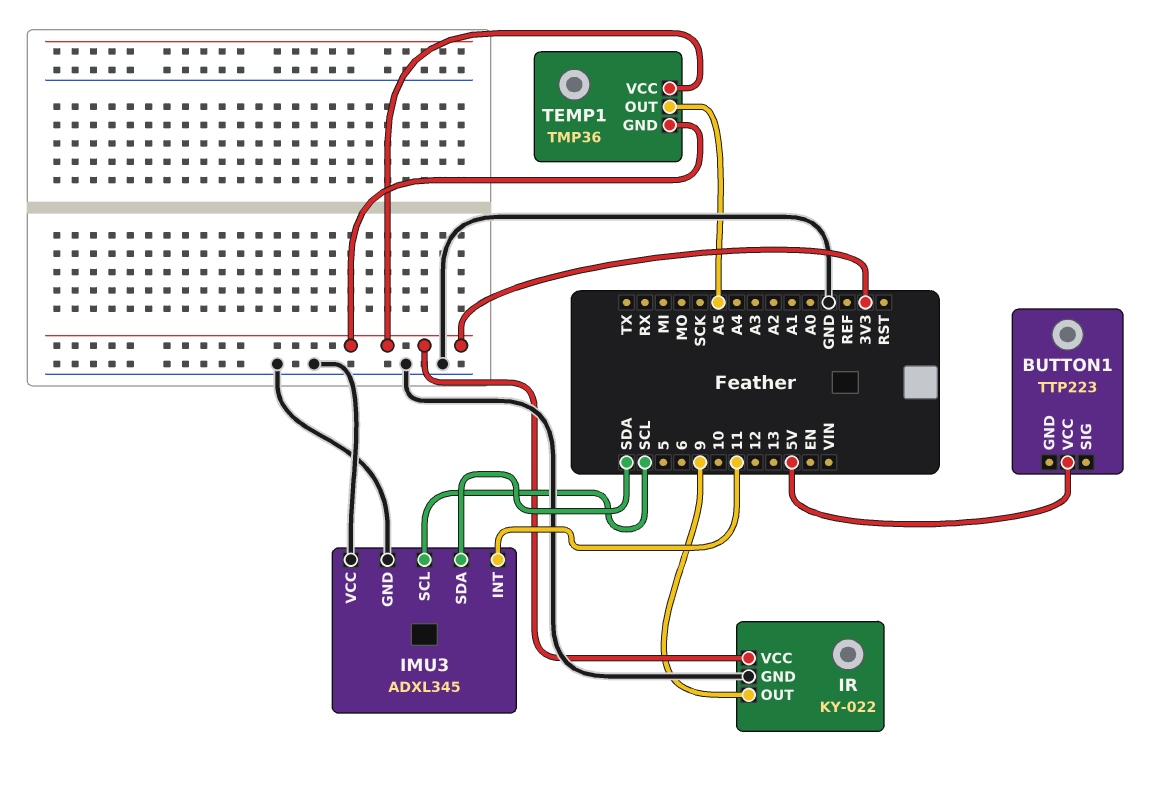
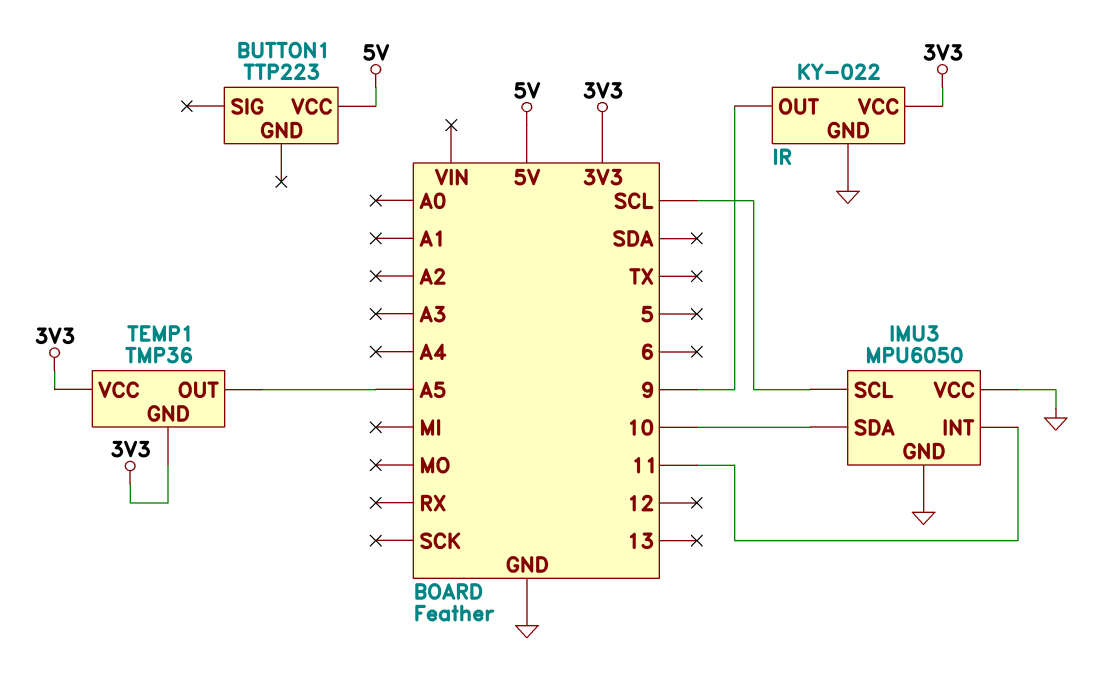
IMU3: ADXL345 -> MPU6050
IMU3 pin SDA: SDA -> 10

